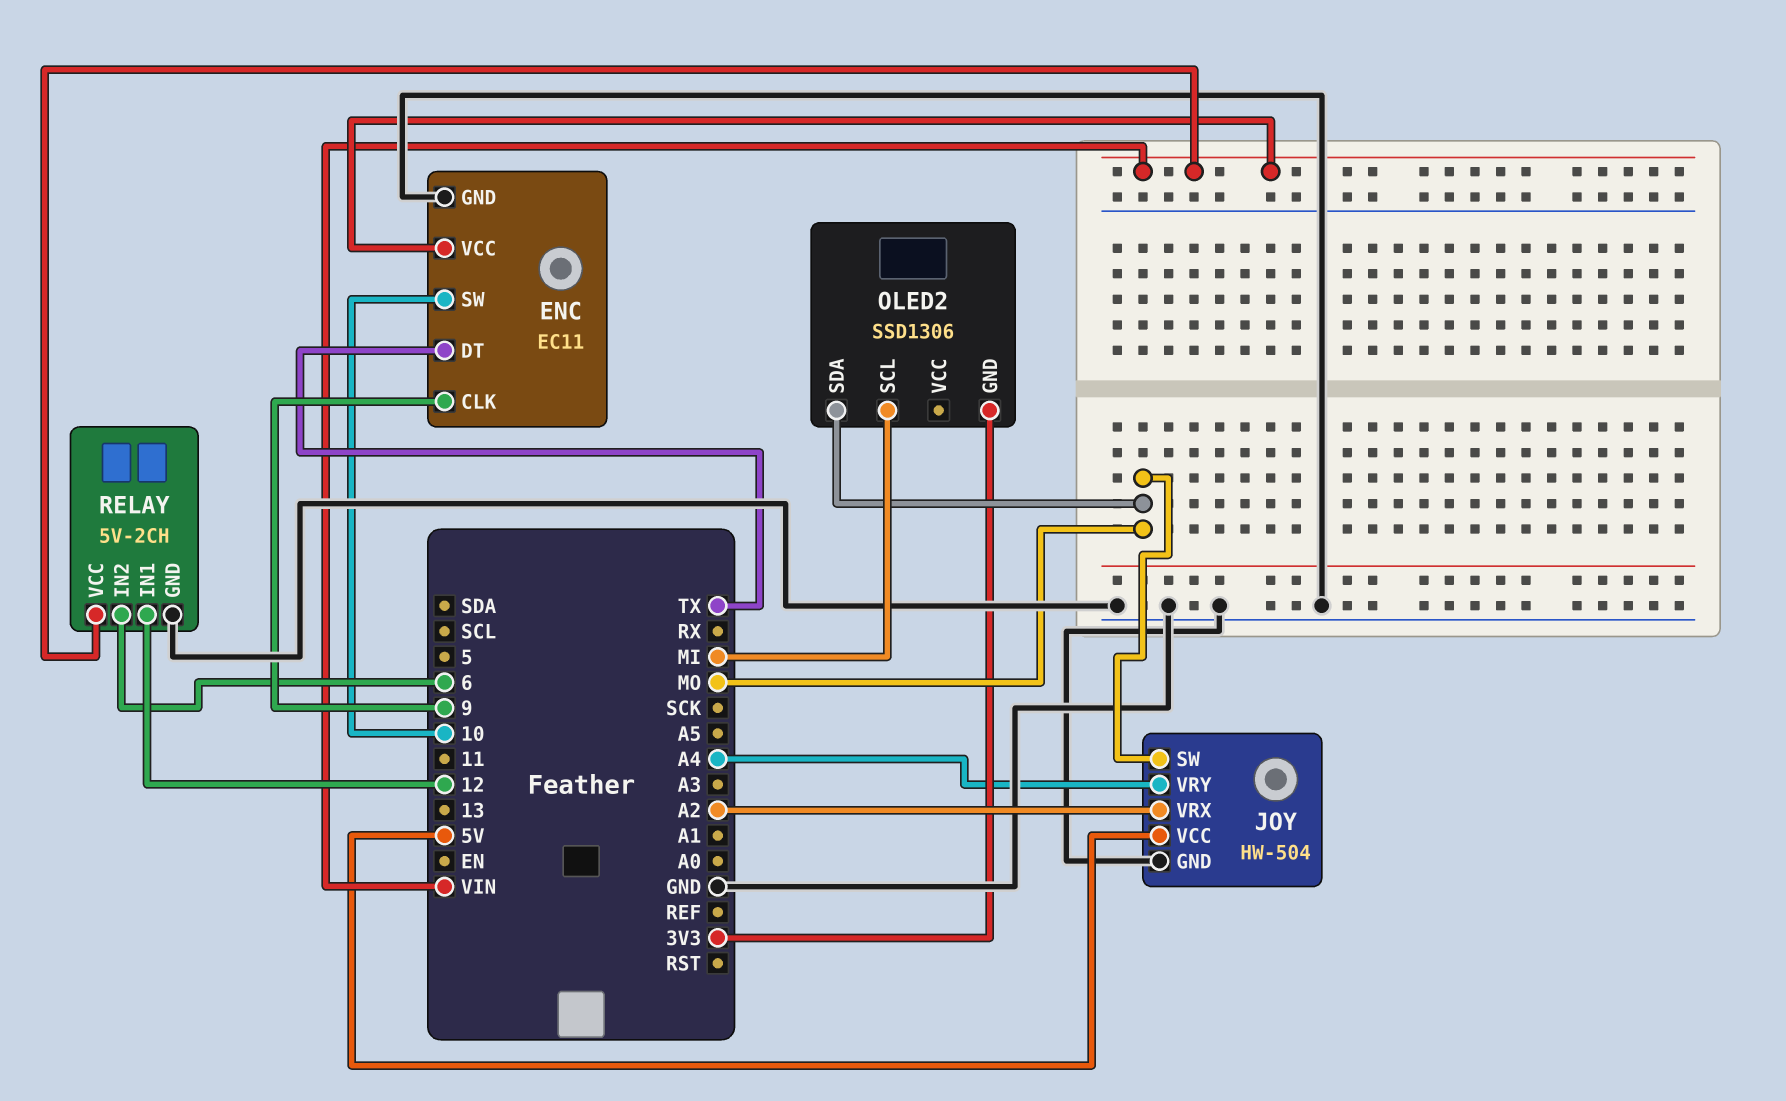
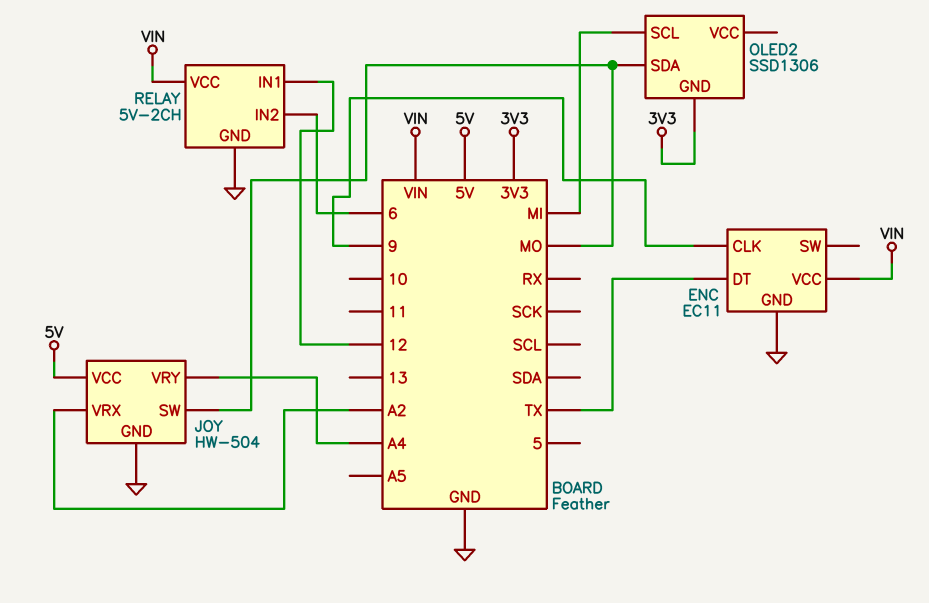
ENC pin SW: 10 -> none

